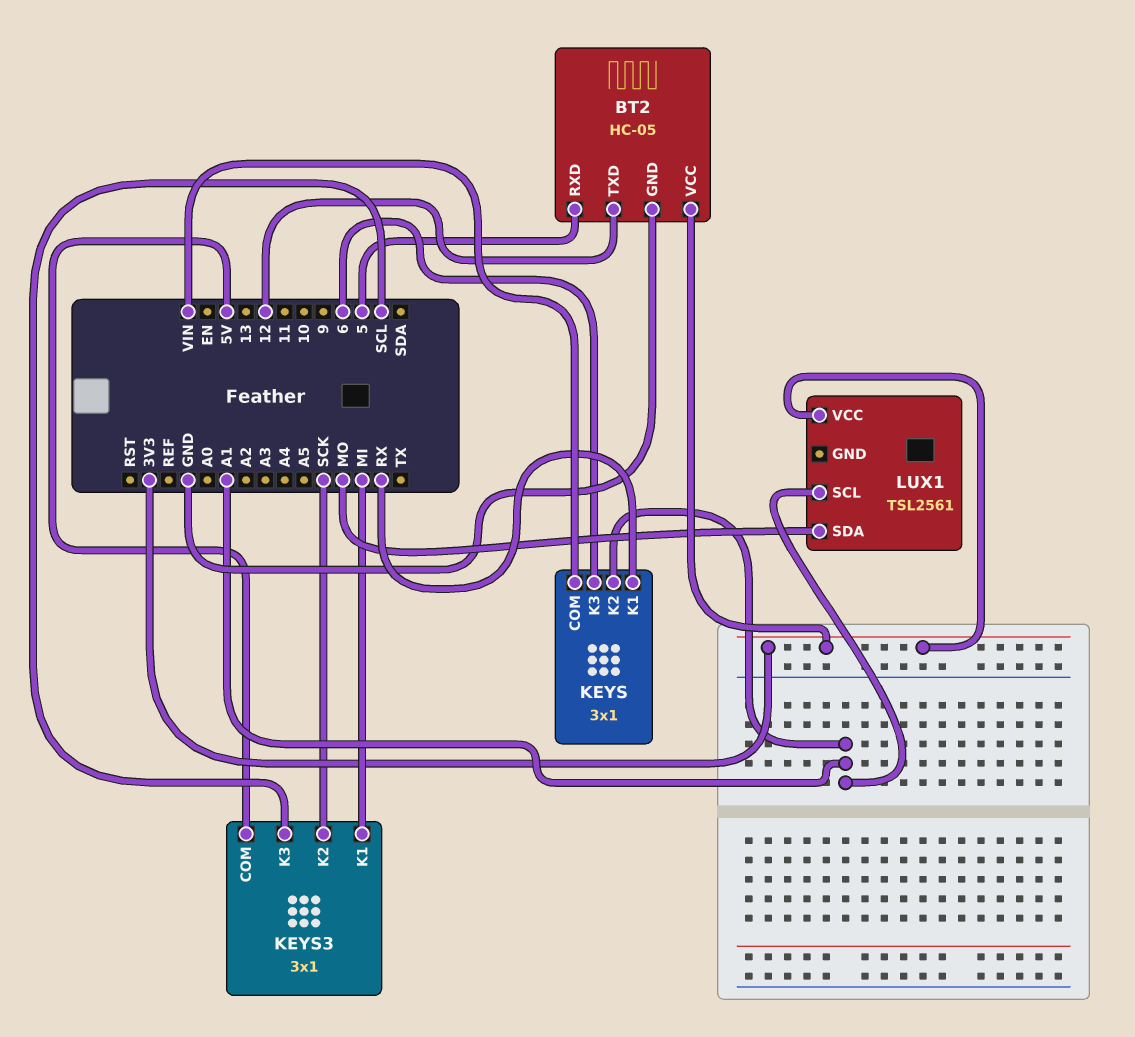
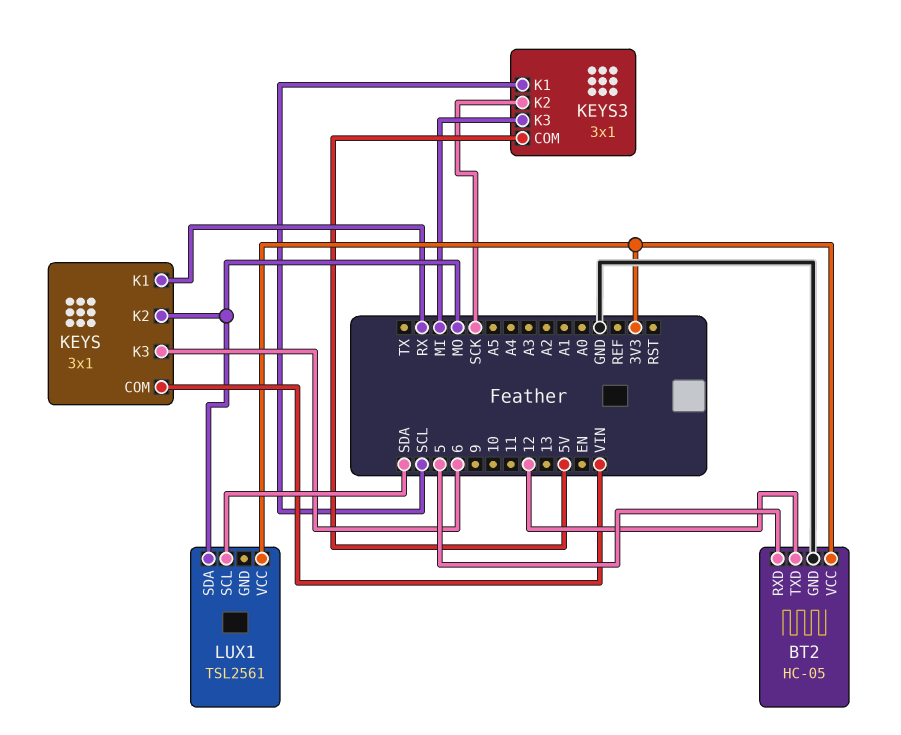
KEYS pin K2: A1 -> MO
KEYS3 pin K1: MI -> SCL
KEYS3 pin K3: SCL -> MI
LUX1 pin SCL: A1 -> SDA

